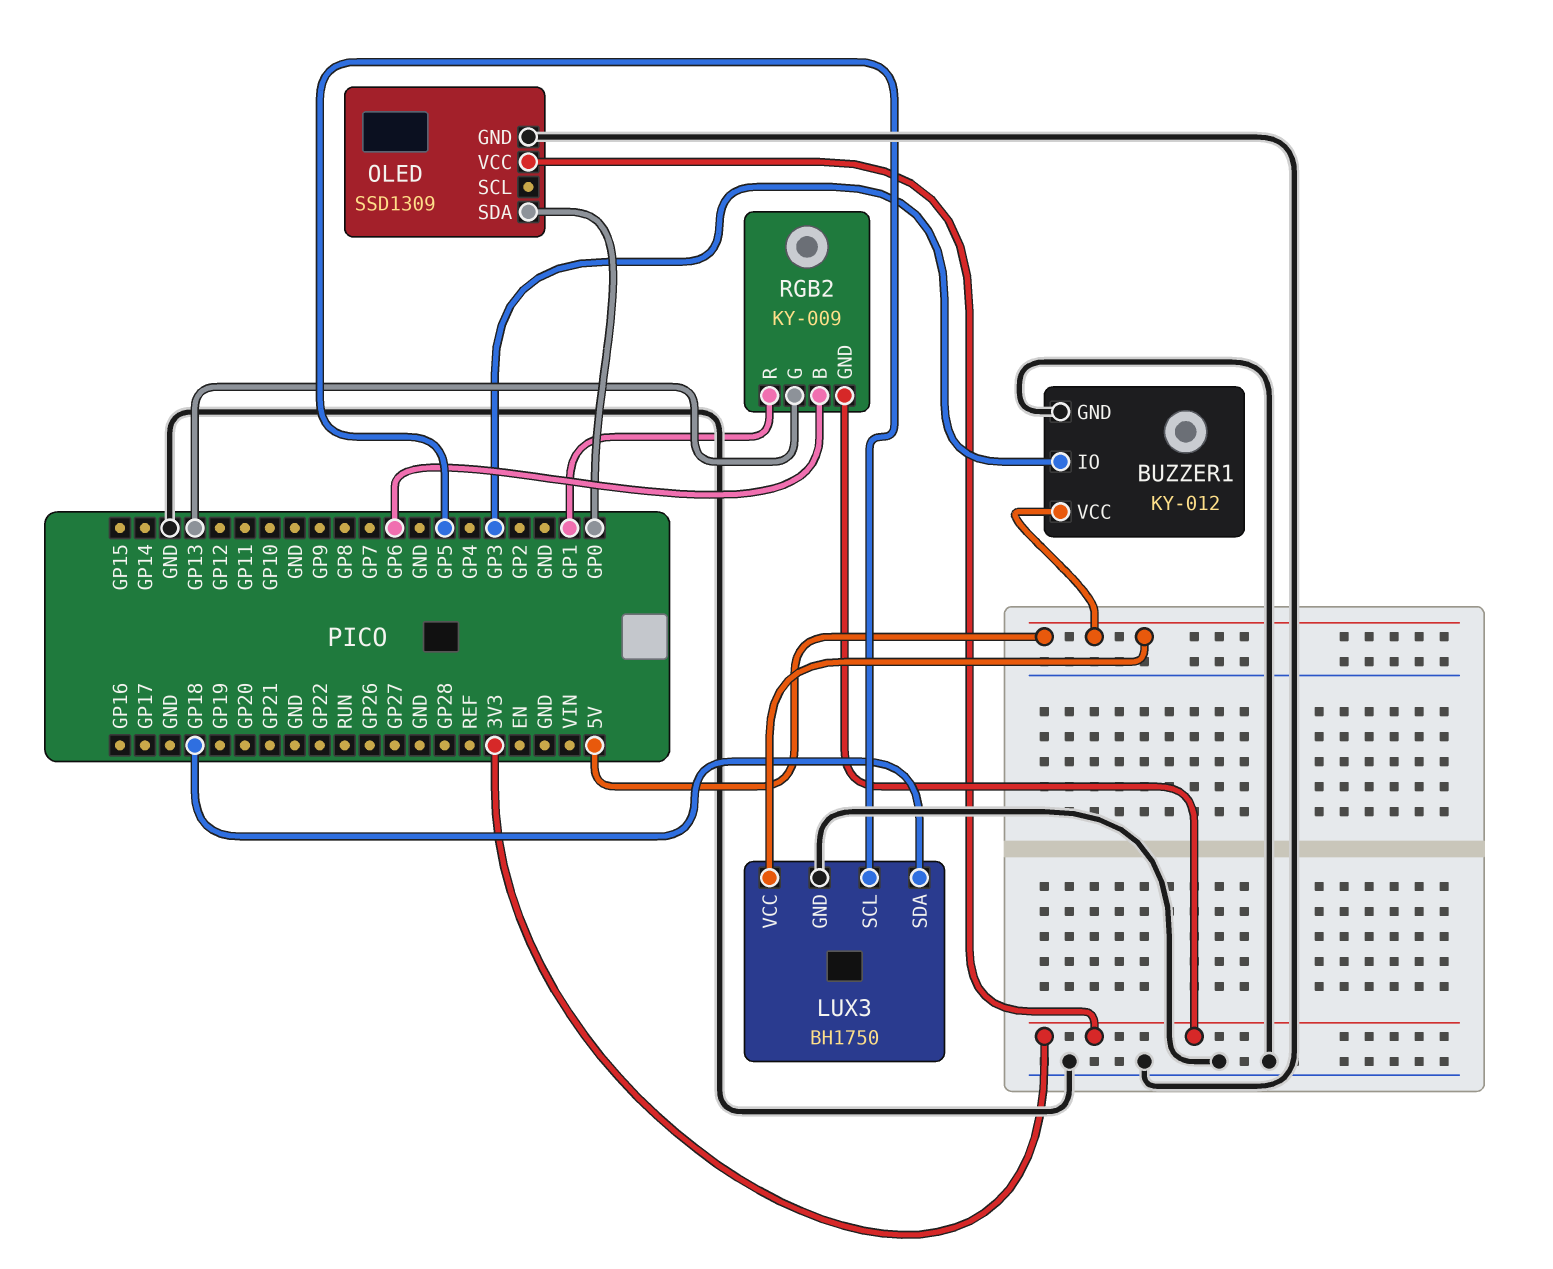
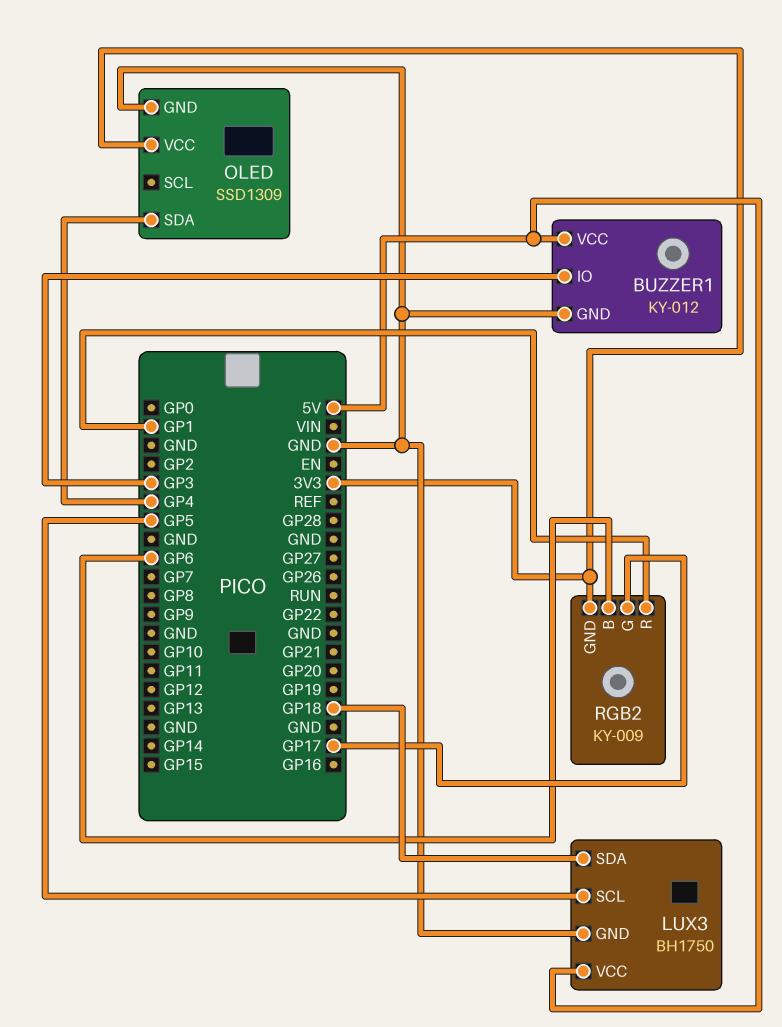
OLED pin SDA: GP0 -> GP4
RGB2 pin G: GP13 -> GP17

